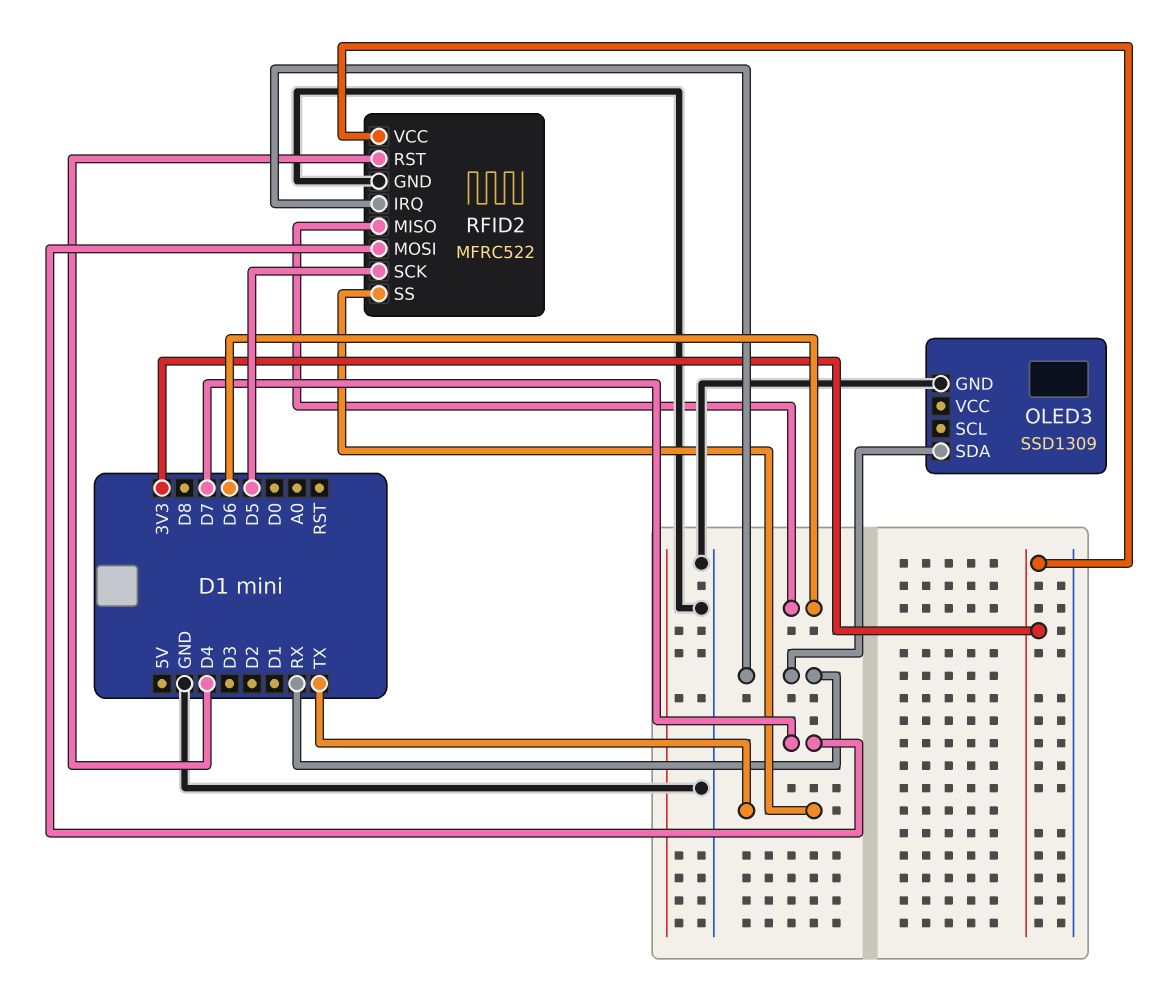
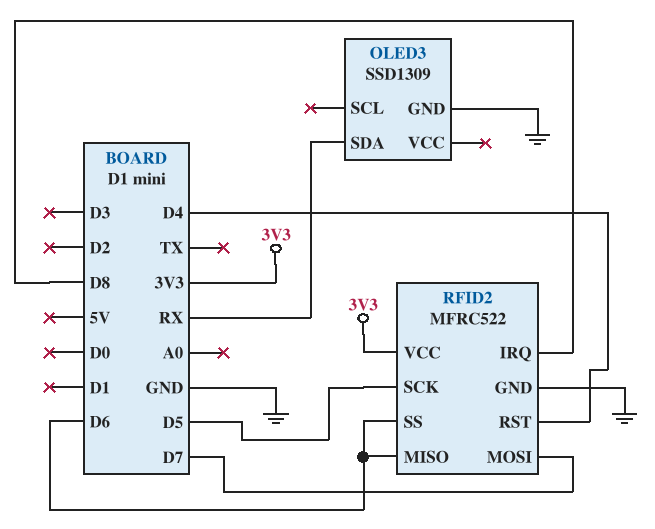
RFID2 pin IRQ: RX -> D8
RFID2 pin SS: TX -> D6

